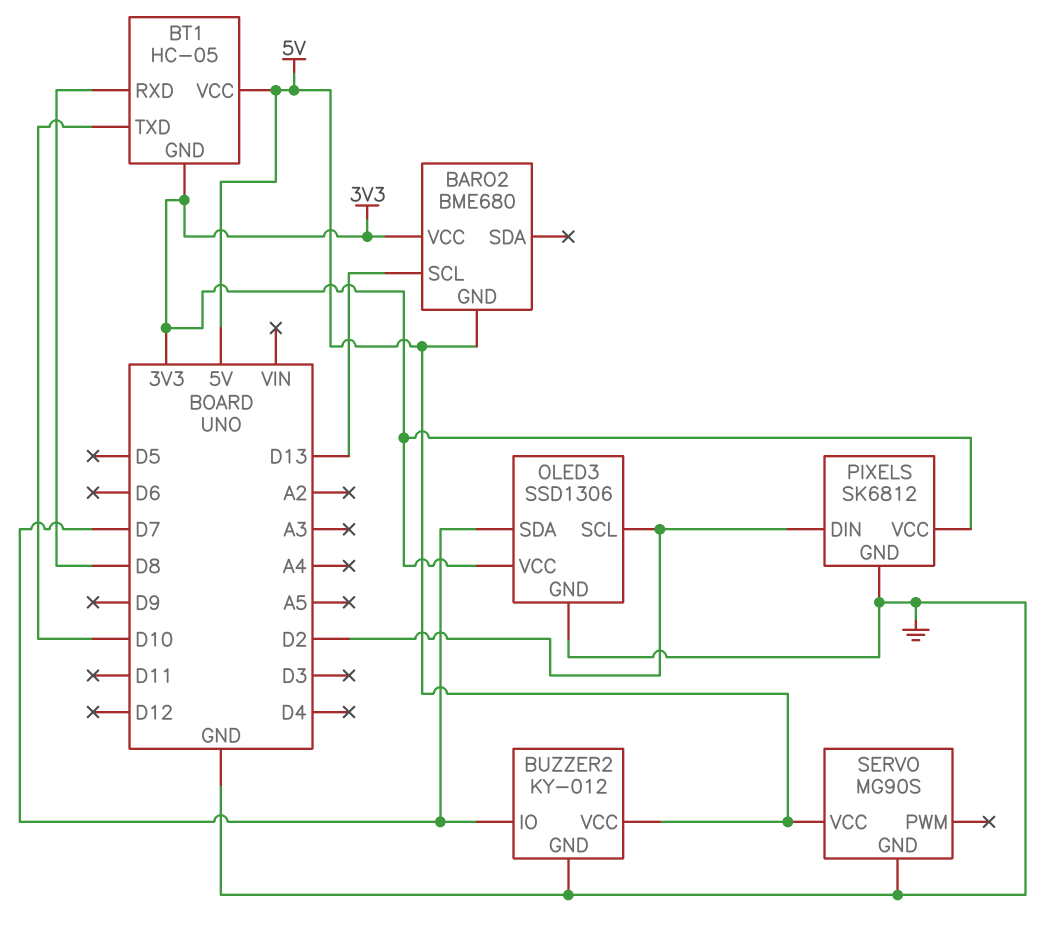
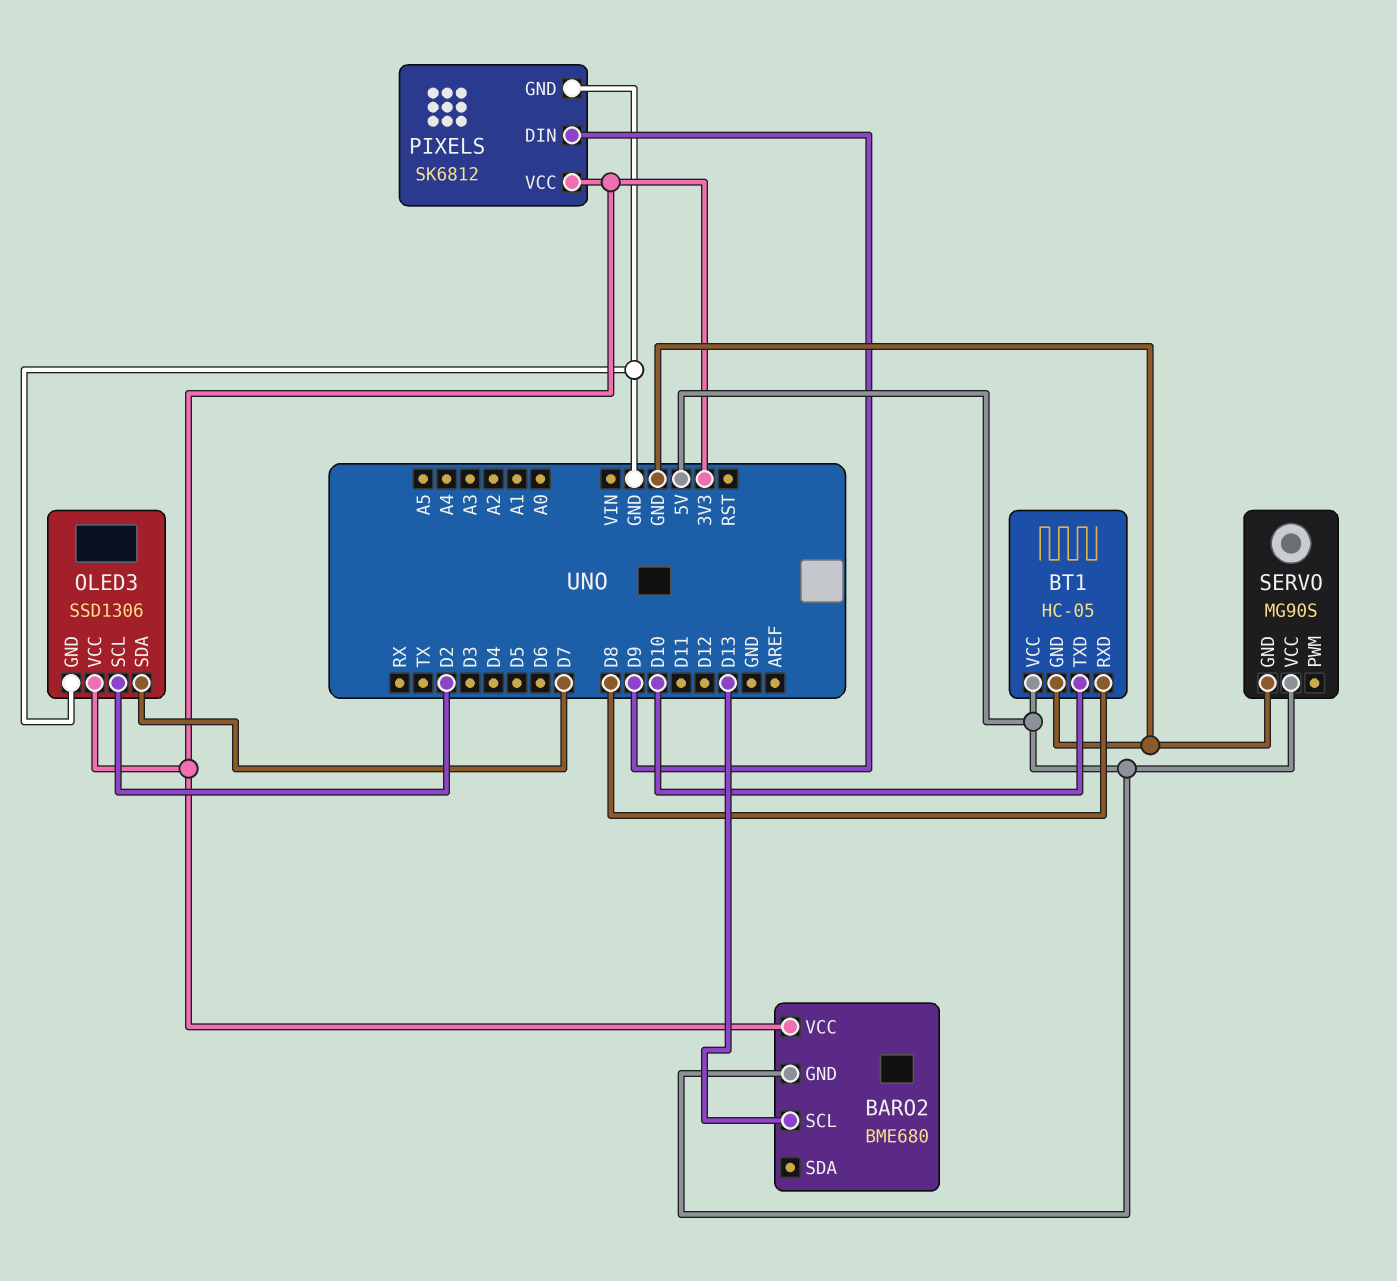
BT1 pin GND: 3V3 -> GND
BUZZER2: KY-012 -> none
BUZZER2 pin GND: GND -> none
BUZZER2 pin IO: D7 -> none
BUZZER2 pin VCC: 5V -> none
PIXELS pin DIN: D2 -> D9

